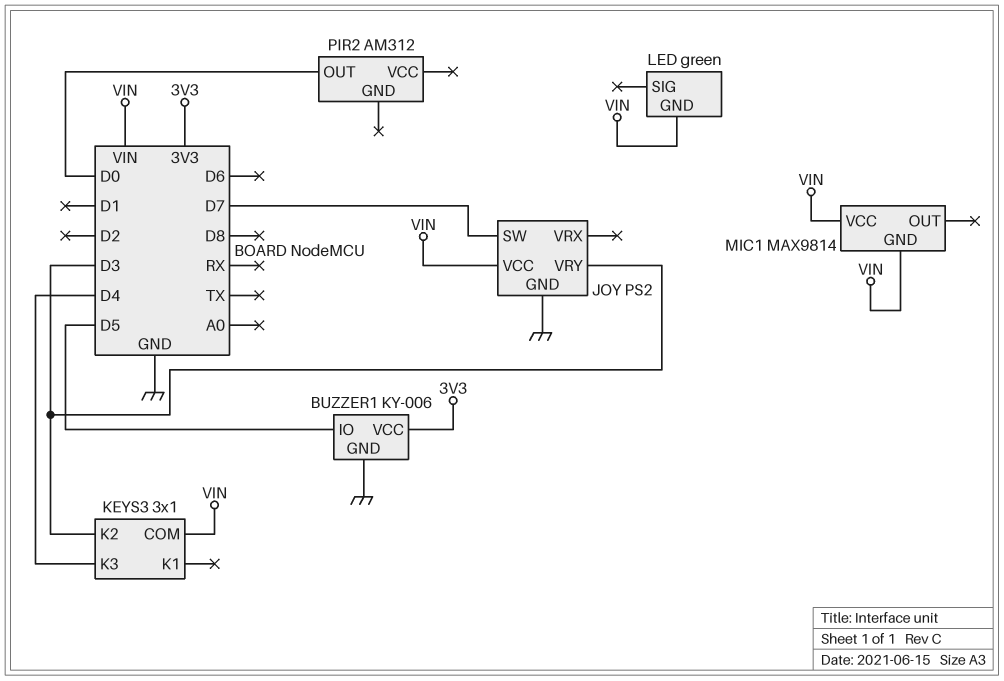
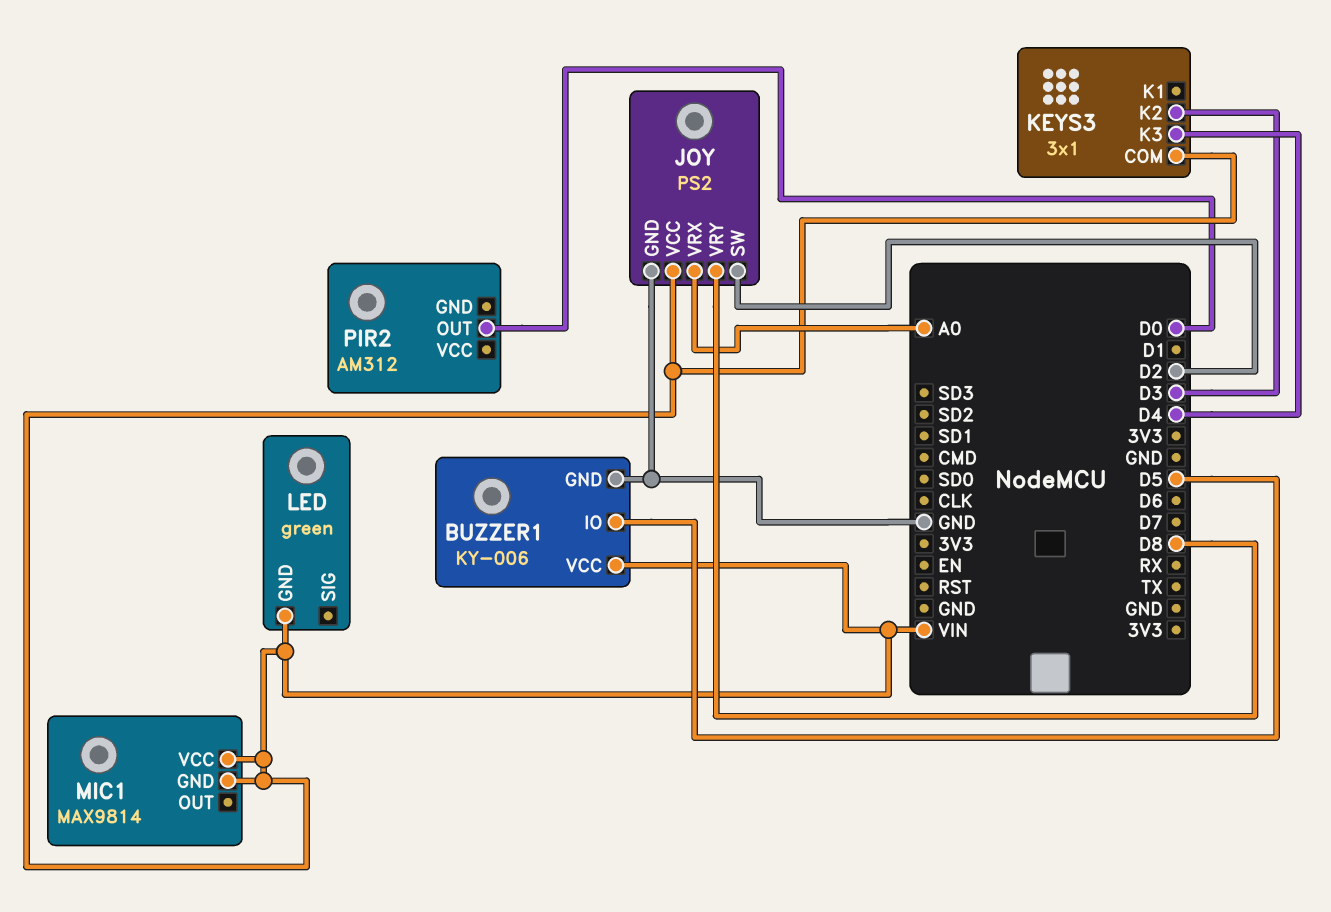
BUZZER1 pin VCC: 3V3 -> VIN
JOY pin SW: D7 -> D2
JOY pin VRX: none -> A0
JOY pin VRY: D3 -> D8

